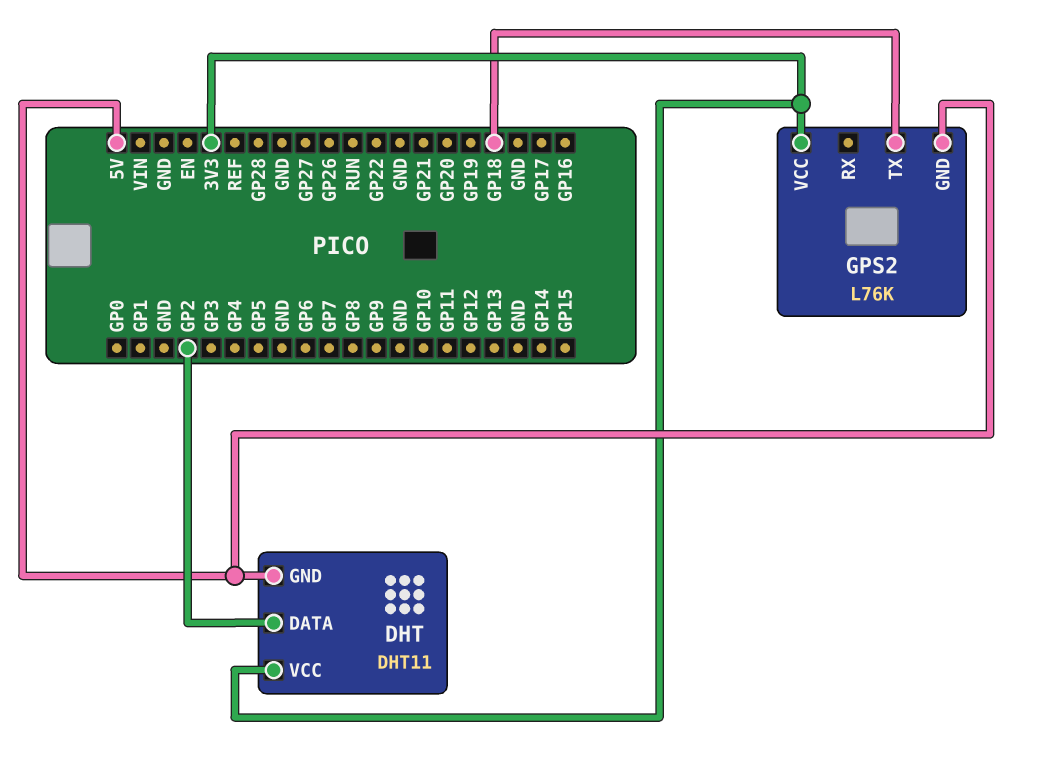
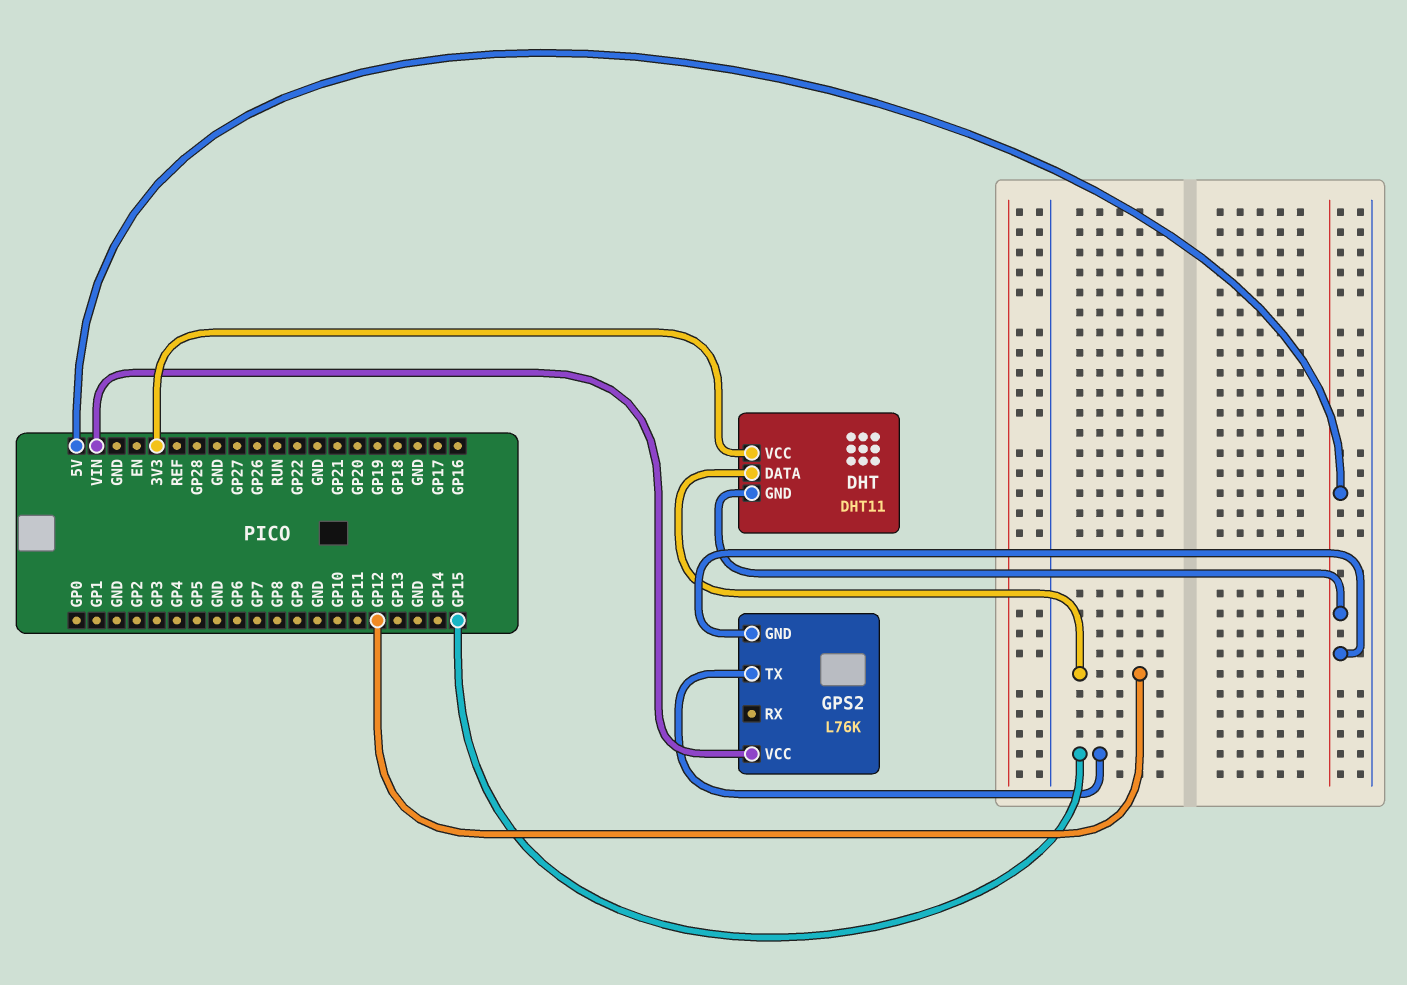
DHT pin DATA: GP2 -> GP12
GPS2 pin TX: GP18 -> GP15
GPS2 pin VCC: 3V3 -> VIN

